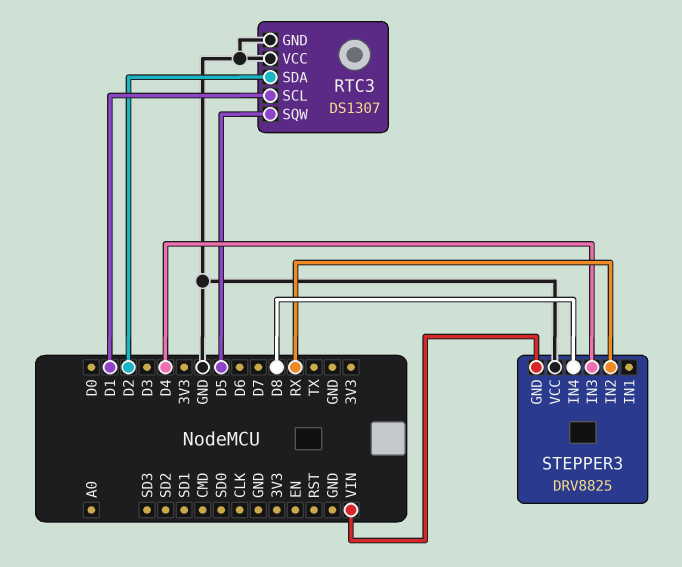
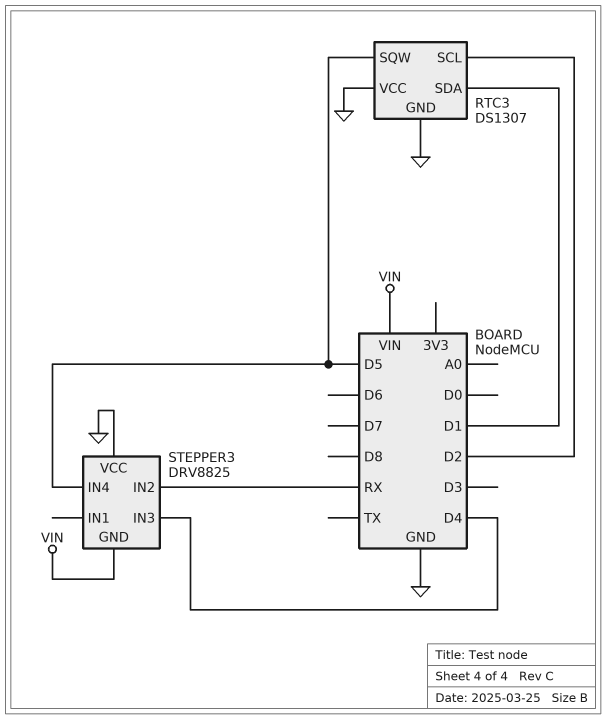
RTC3 pin SCL: D1 -> D2
RTC3 pin SDA: D2 -> D1
STEPPER3 pin IN4: D8 -> D5

